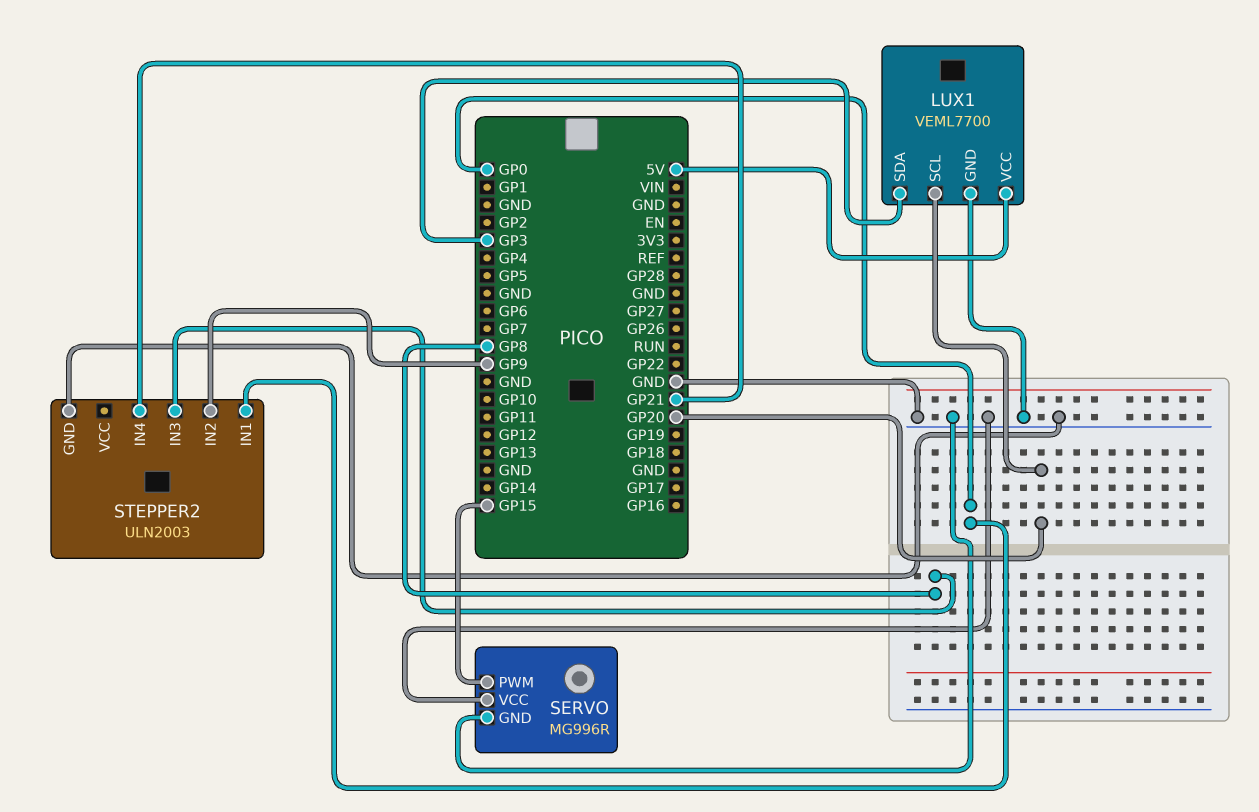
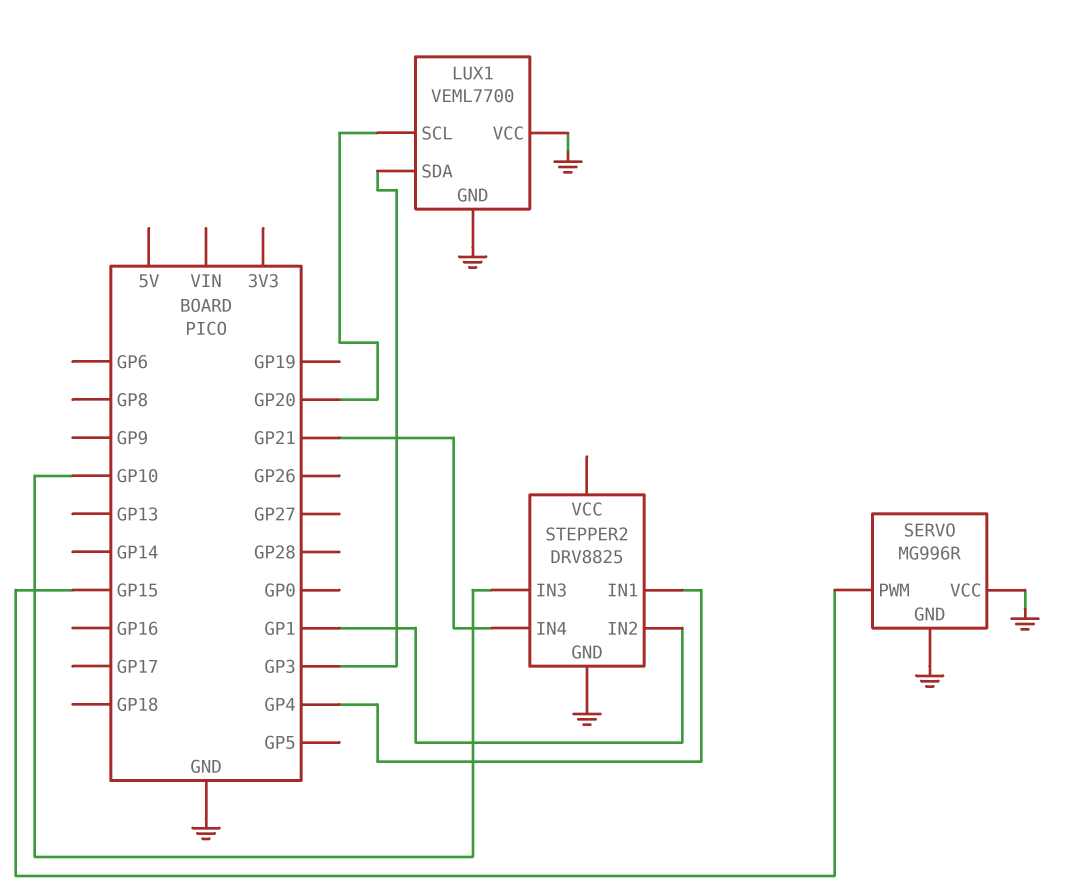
LUX1 pin VCC: 5V -> GND
STEPPER2: ULN2003 -> DRV8825
STEPPER2 pin IN1: GP0 -> GP4
STEPPER2 pin IN2: GP9 -> GP1
STEPPER2 pin IN3: GP8 -> GP10

